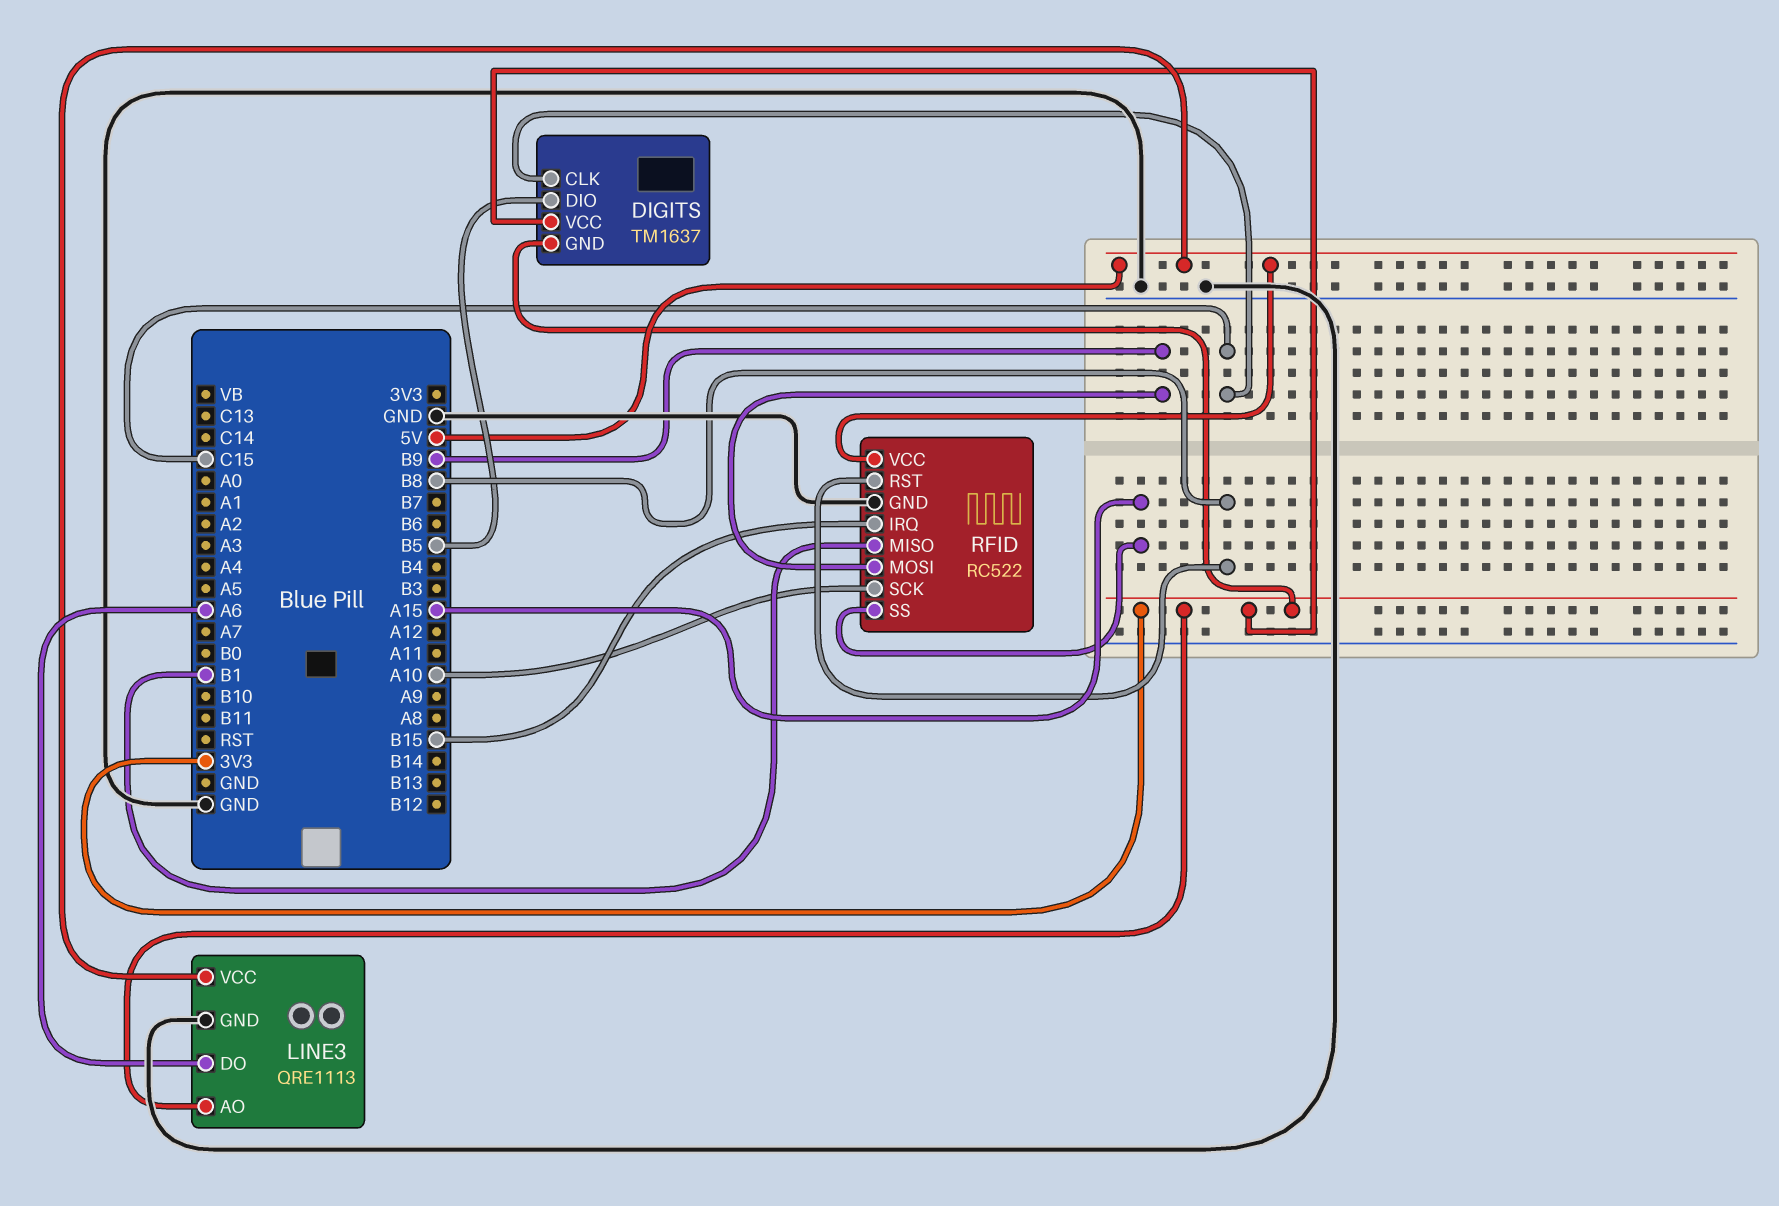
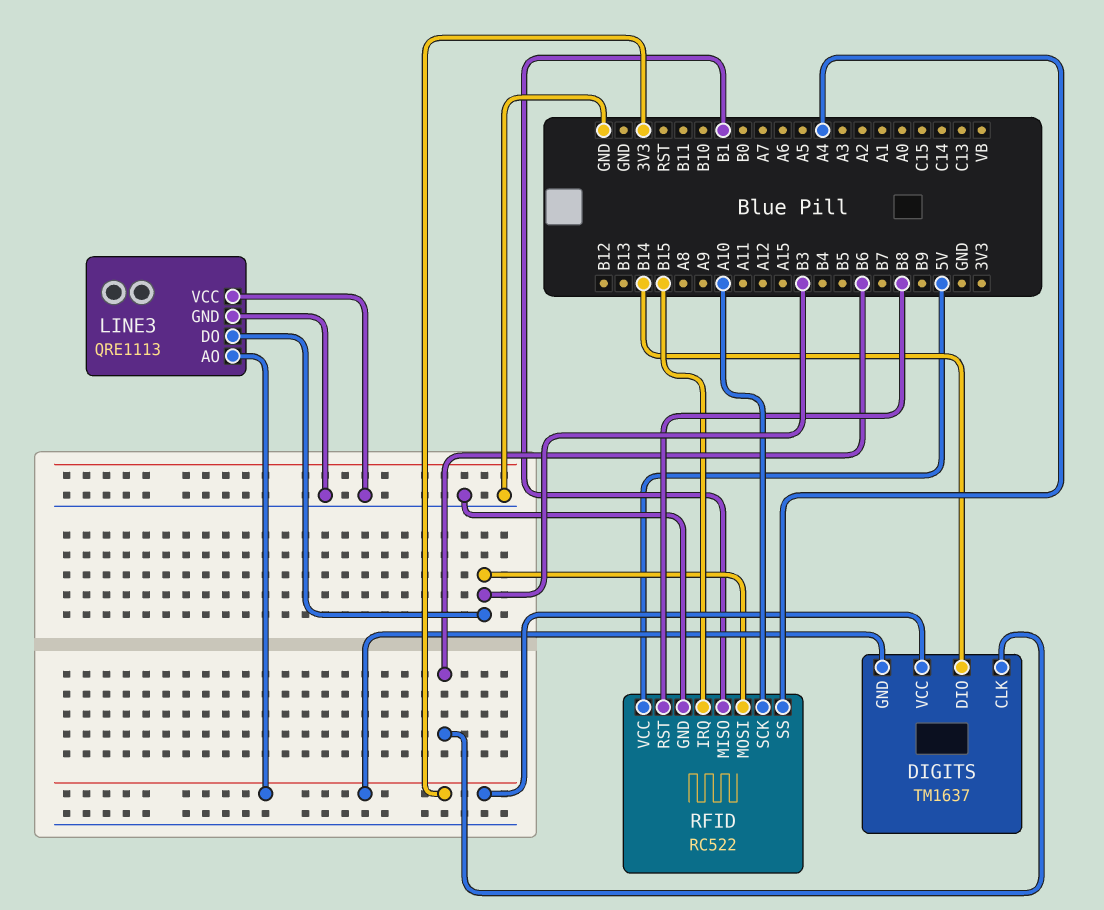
DIGITS pin CLK: C15 -> B6
DIGITS pin DIO: B5 -> B14
LINE3 pin DO: A6 -> B3
LINE3 pin VCC: 5V -> GND
RFID pin MOSI: B9 -> B3
RFID pin SS: A15 -> A4

